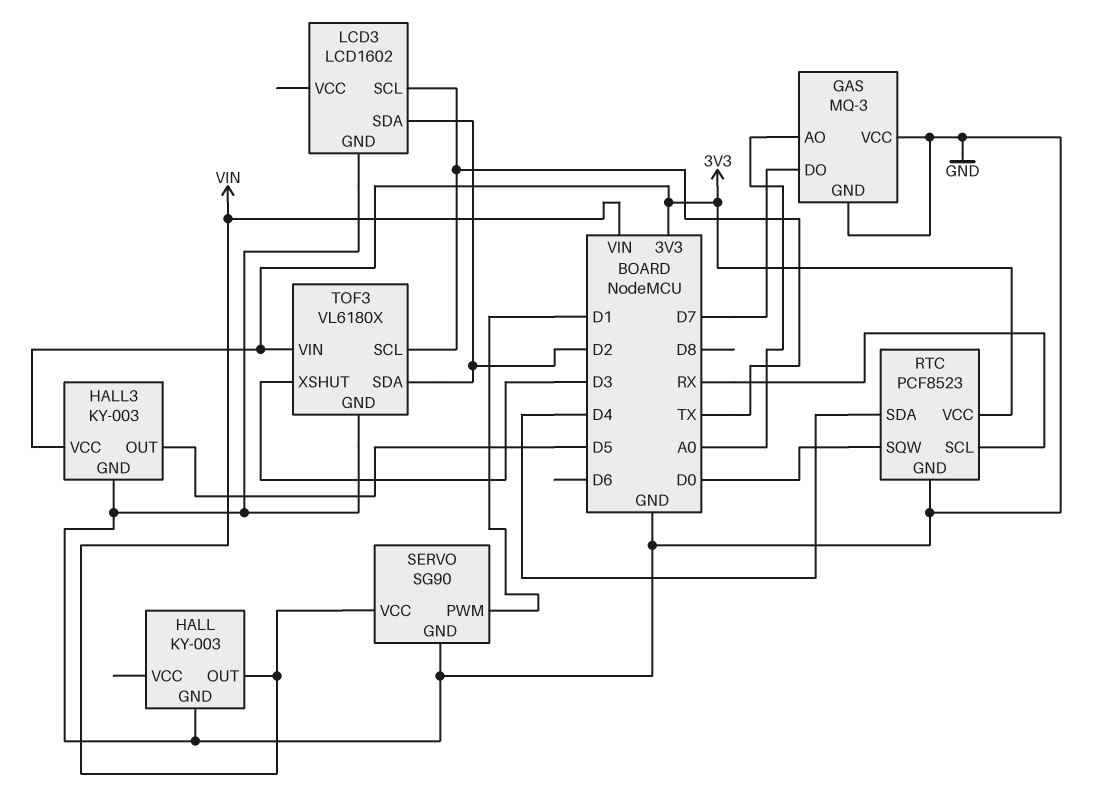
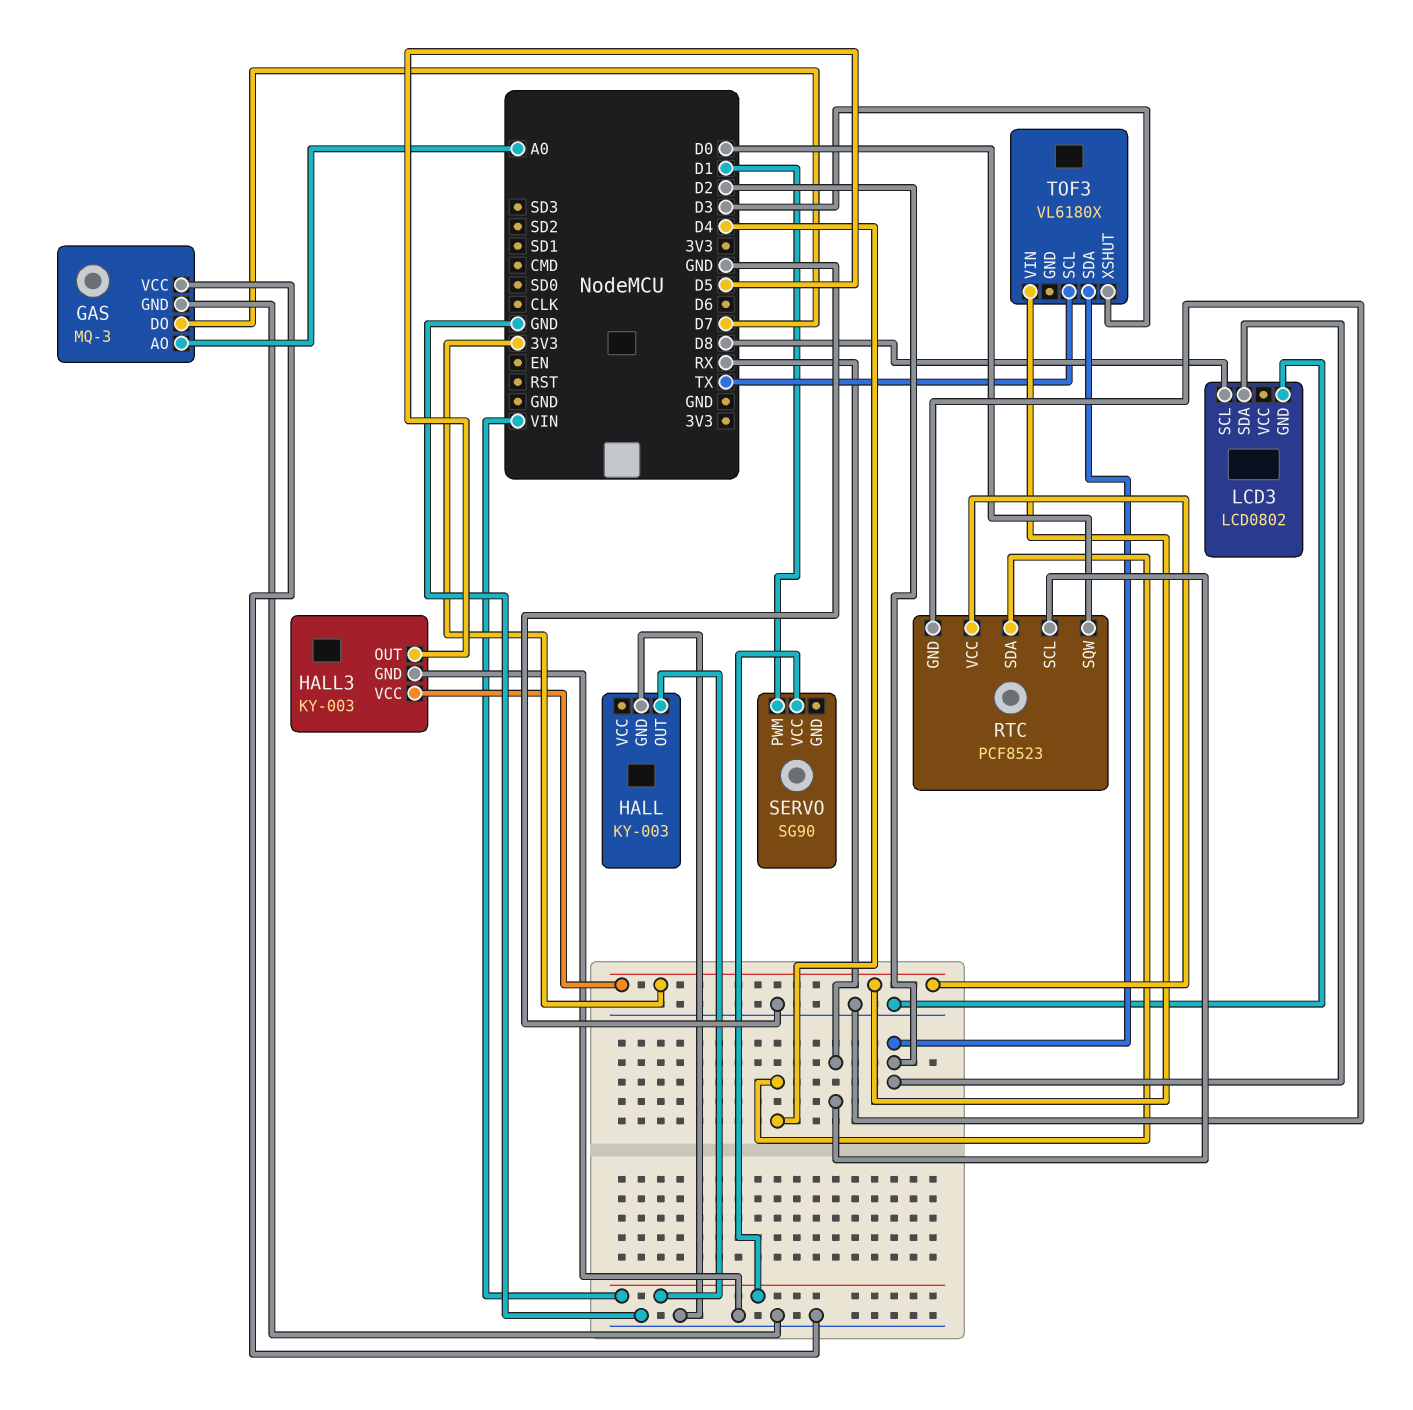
LCD3: LCD1602 -> LCD0802
LCD3 pin SCL: TX -> D8
SERVO pin GND: GND -> none
TOF3 pin GND: GND -> none

